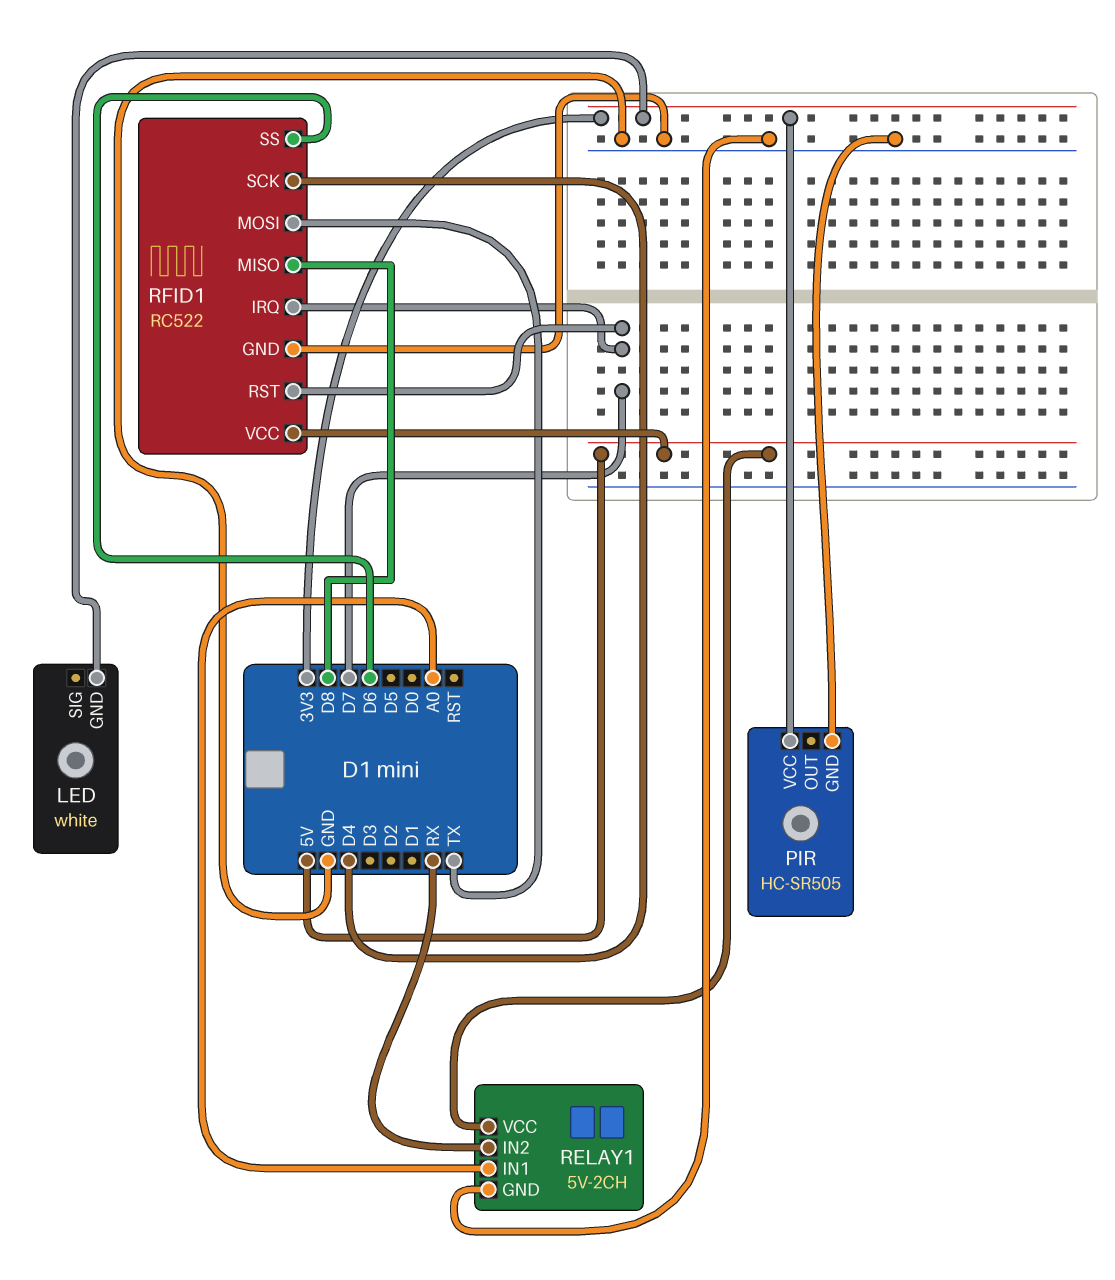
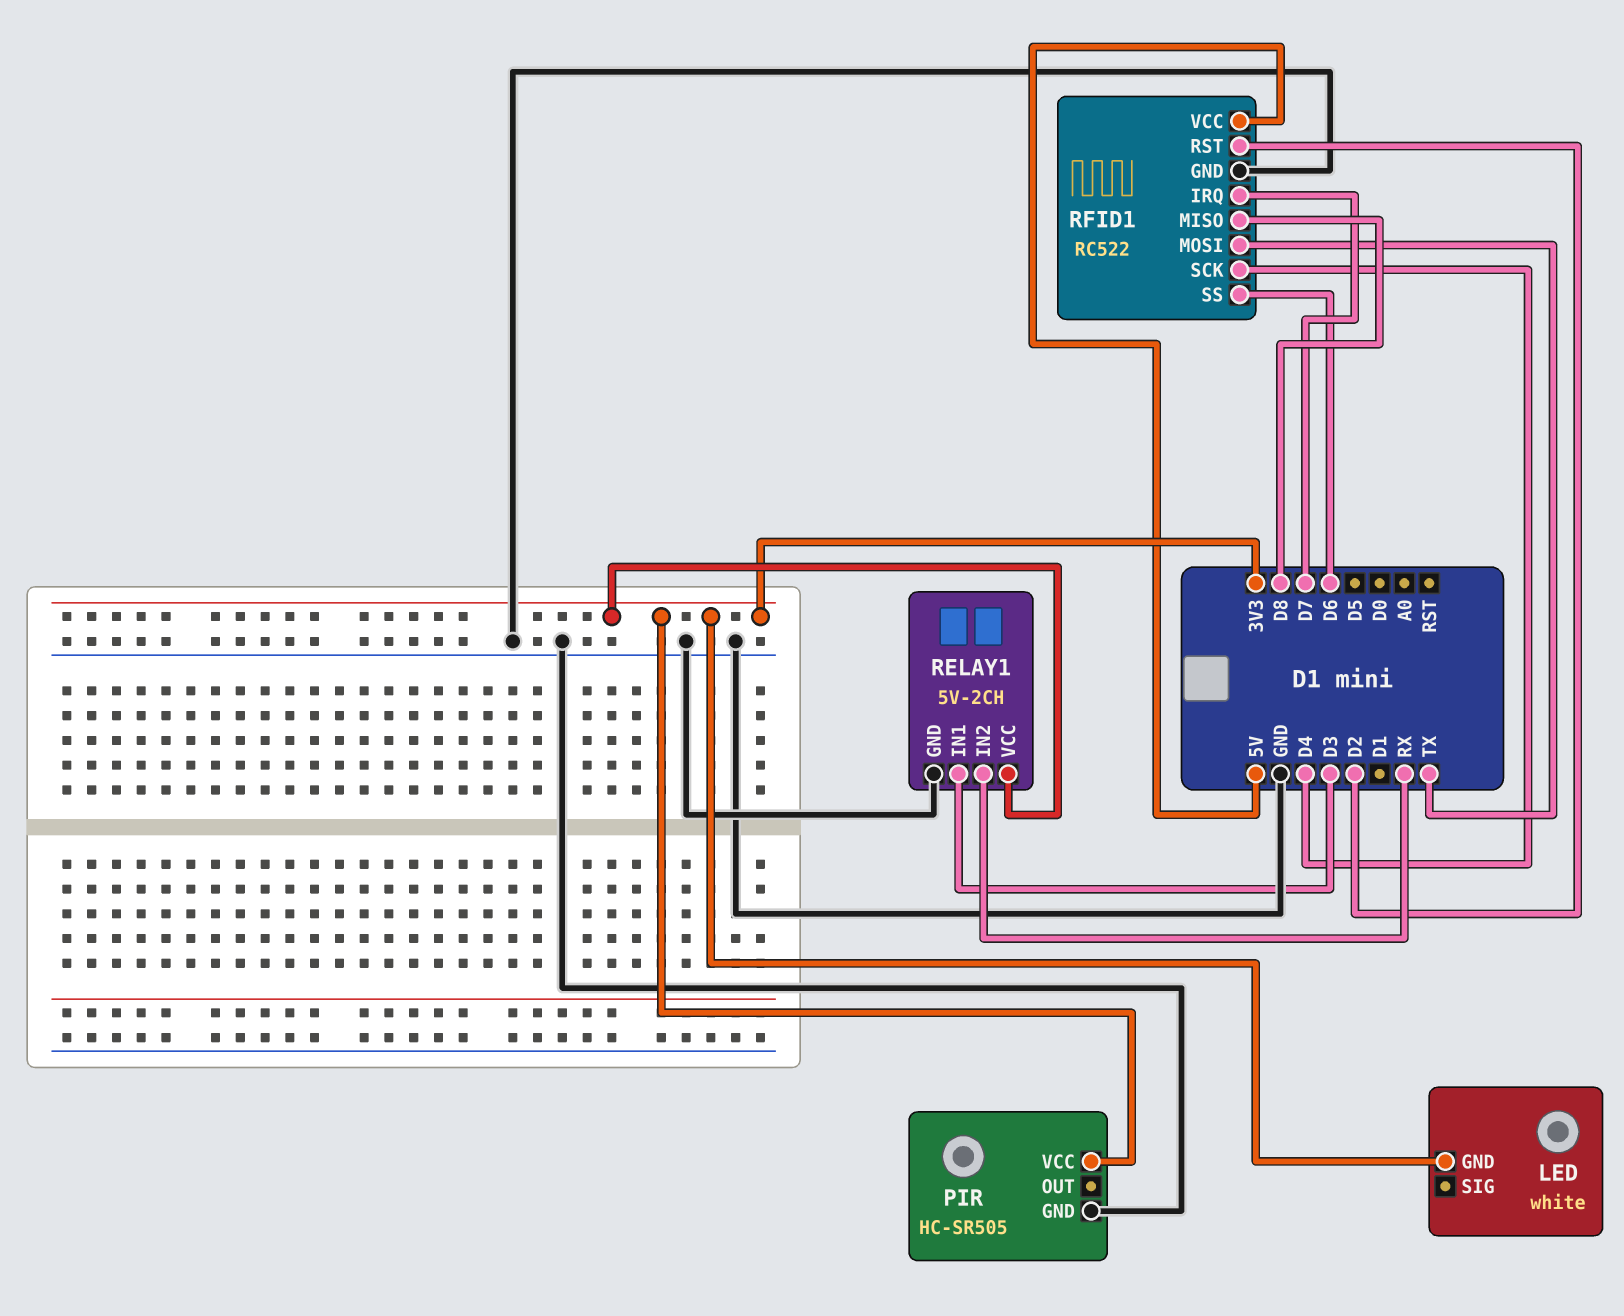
RELAY1 pin IN1: A0 -> D3
RELAY1 pin VCC: 5V -> 3V3
RFID1 pin RST: D7 -> D2

